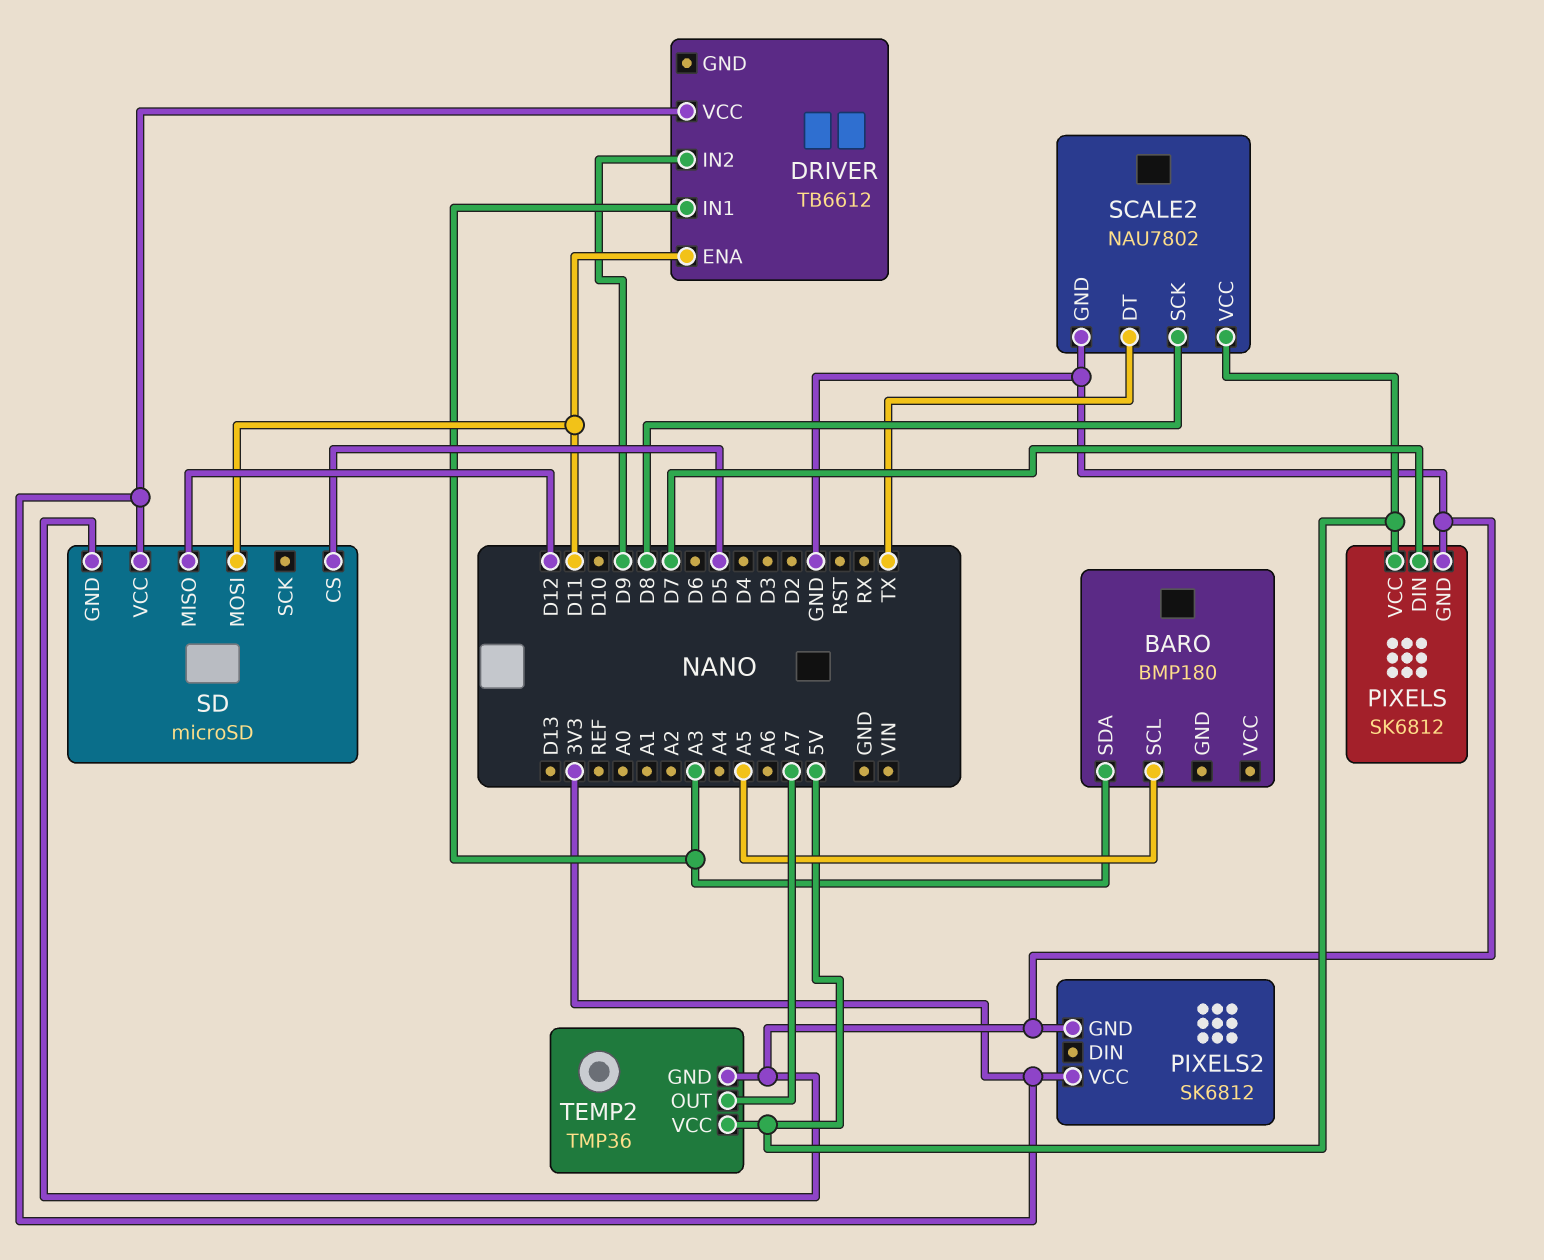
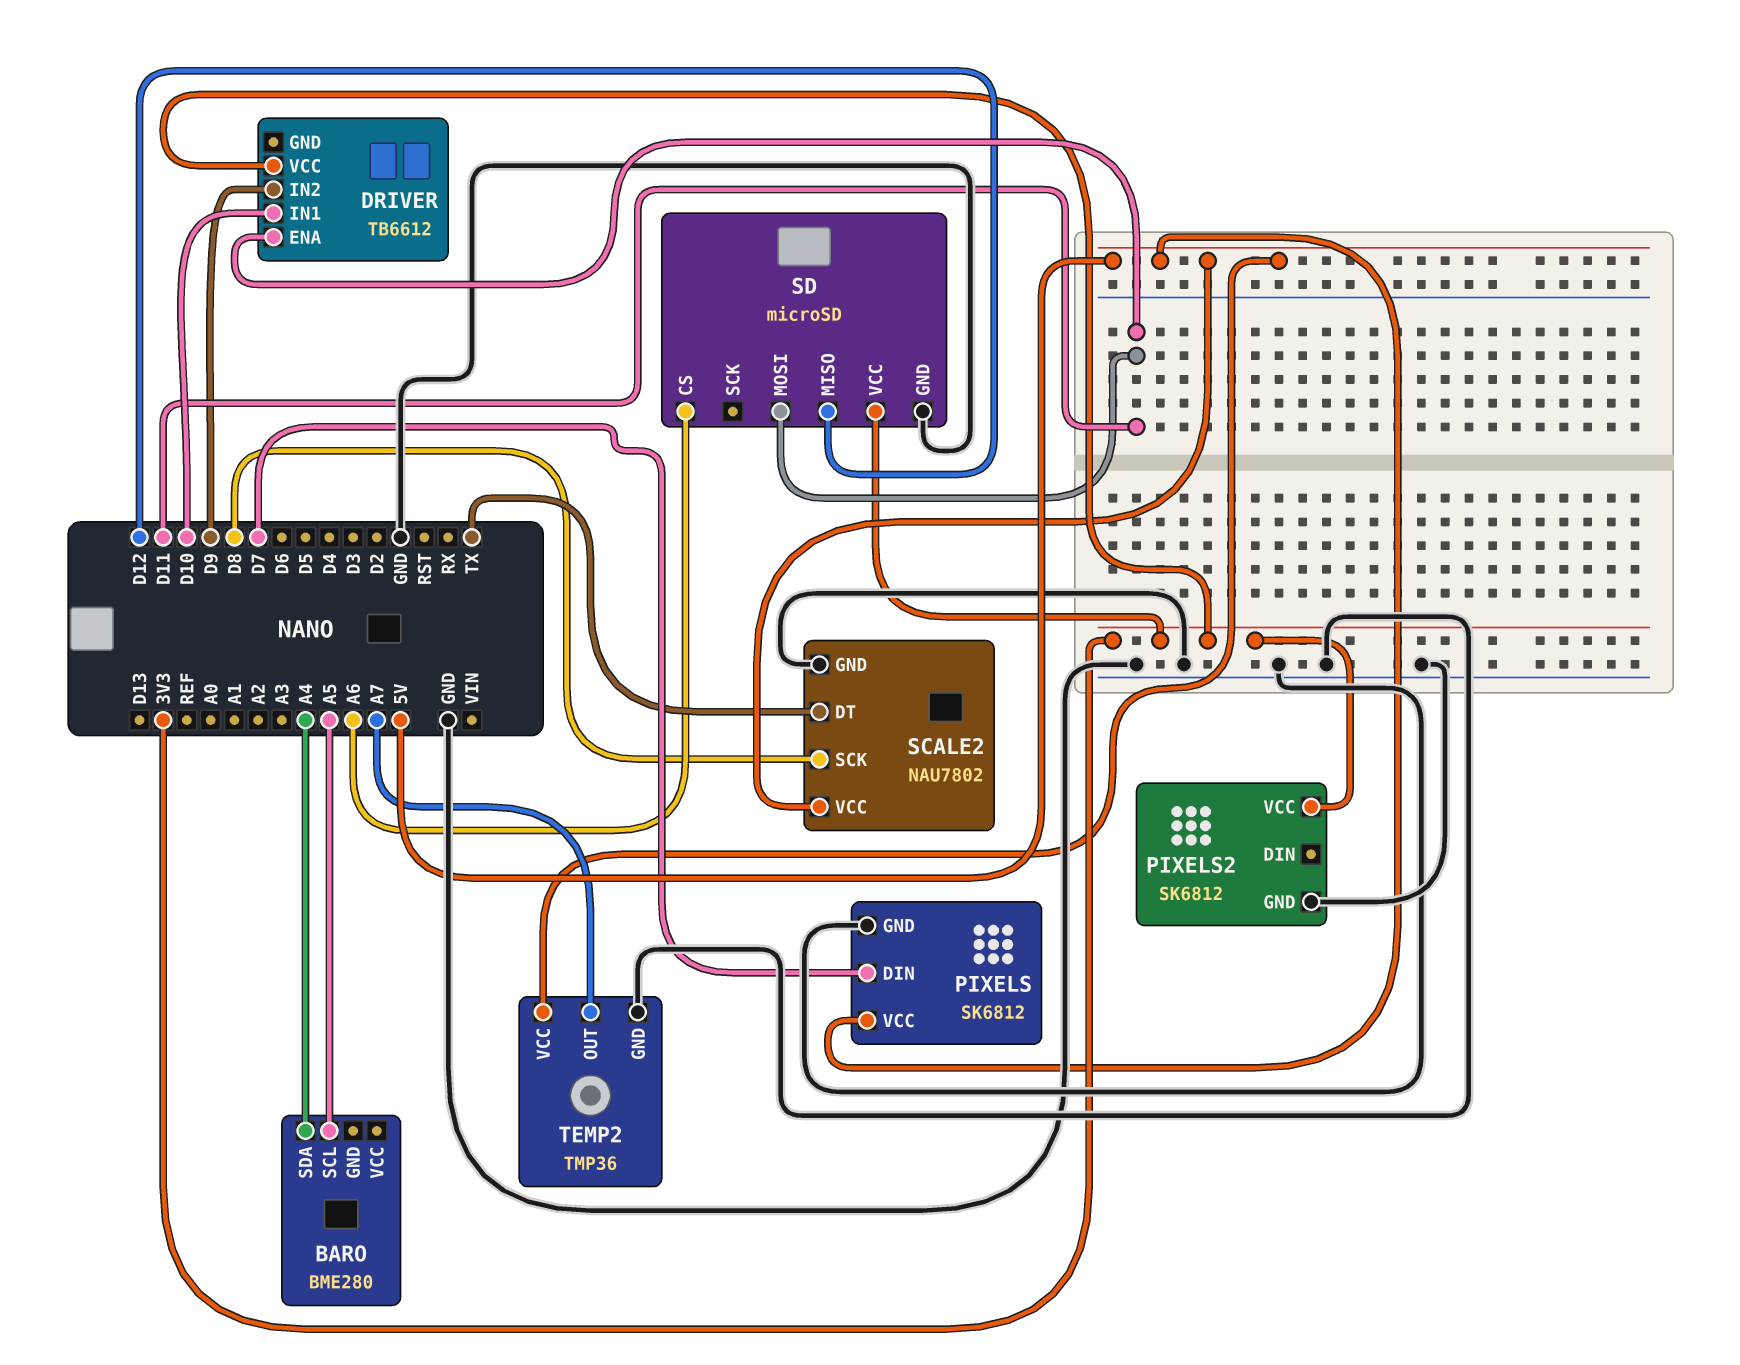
BARO: BMP180 -> BME280
BARO pin SDA: A3 -> A4
DRIVER pin IN1: A3 -> D10
SD pin CS: D5 -> A6

